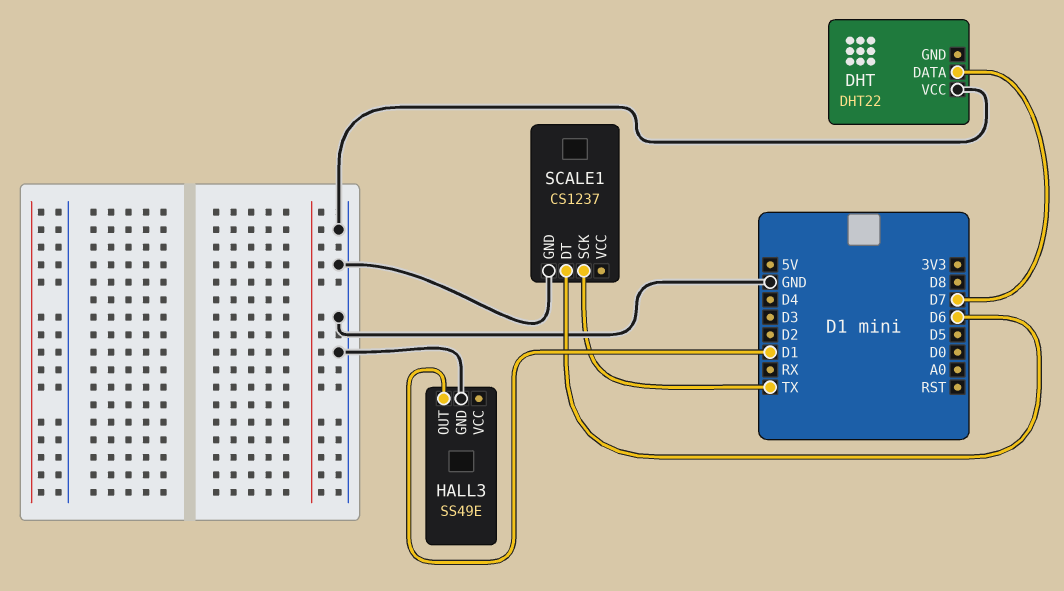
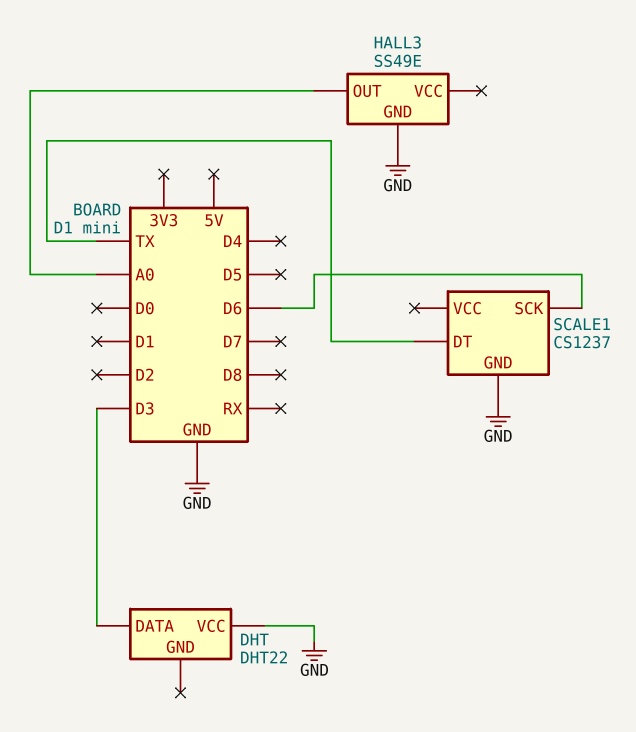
DHT pin DATA: D7 -> D3
HALL3 pin OUT: D1 -> A0
SCALE1 pin DT: D6 -> TX
SCALE1 pin SCK: TX -> D6

